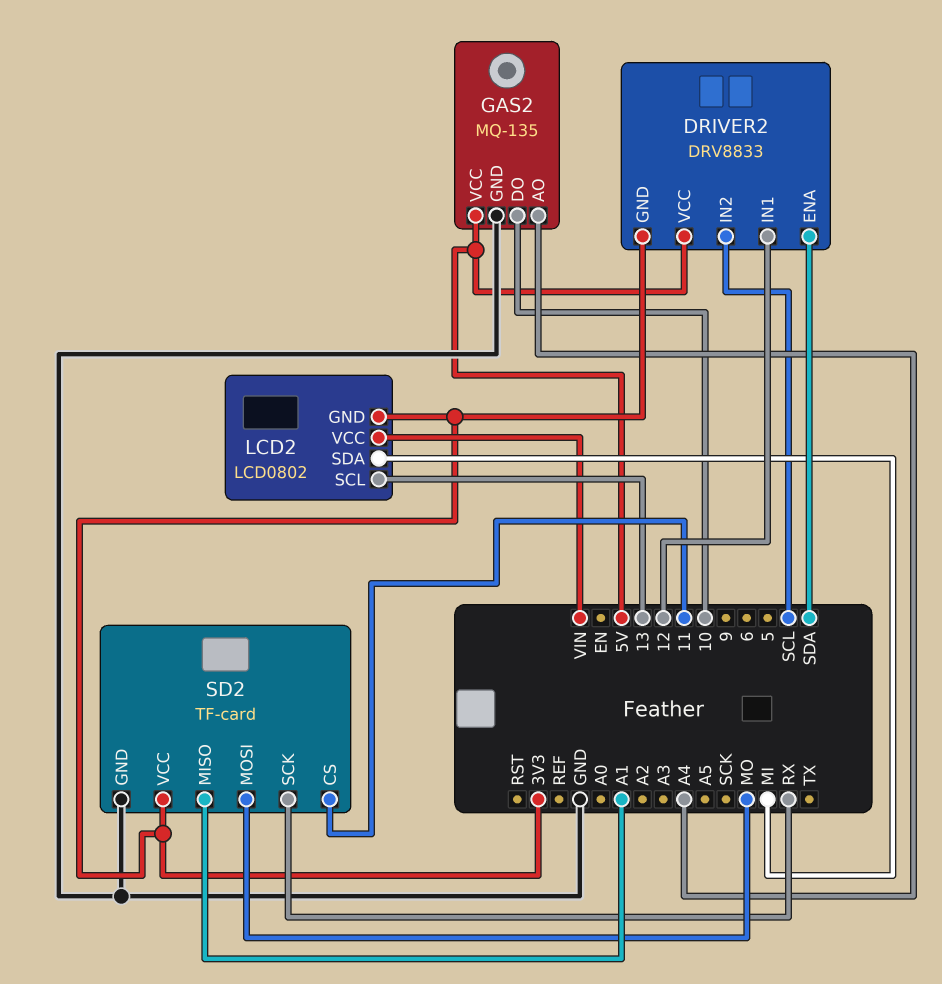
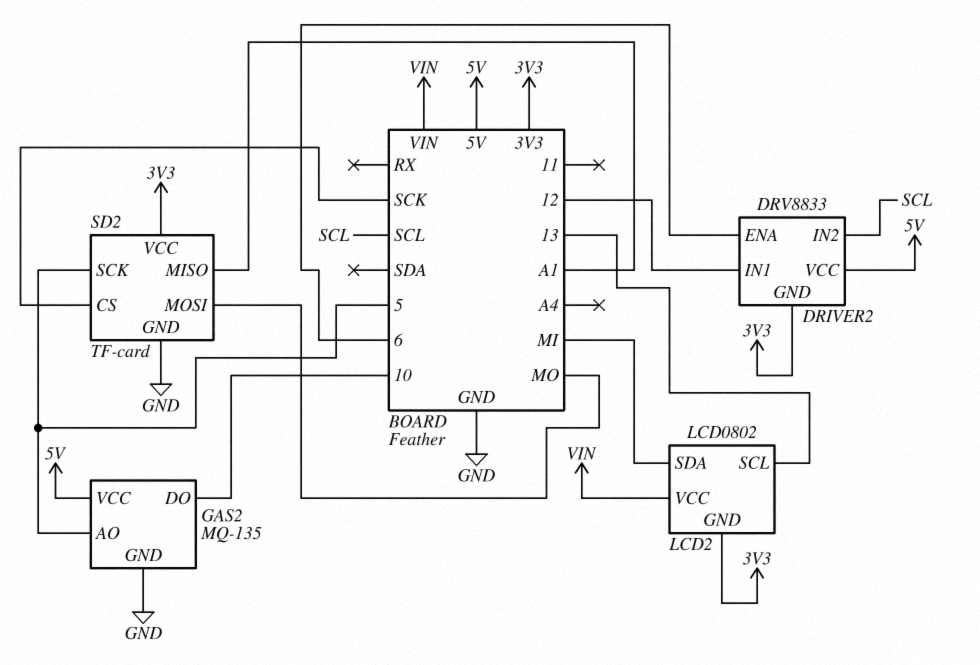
DRIVER2 pin ENA: SDA -> 6
GAS2 pin AO: A4 -> 5
SD2 pin CS: 11 -> SCK
SD2 pin SCK: RX -> 5

